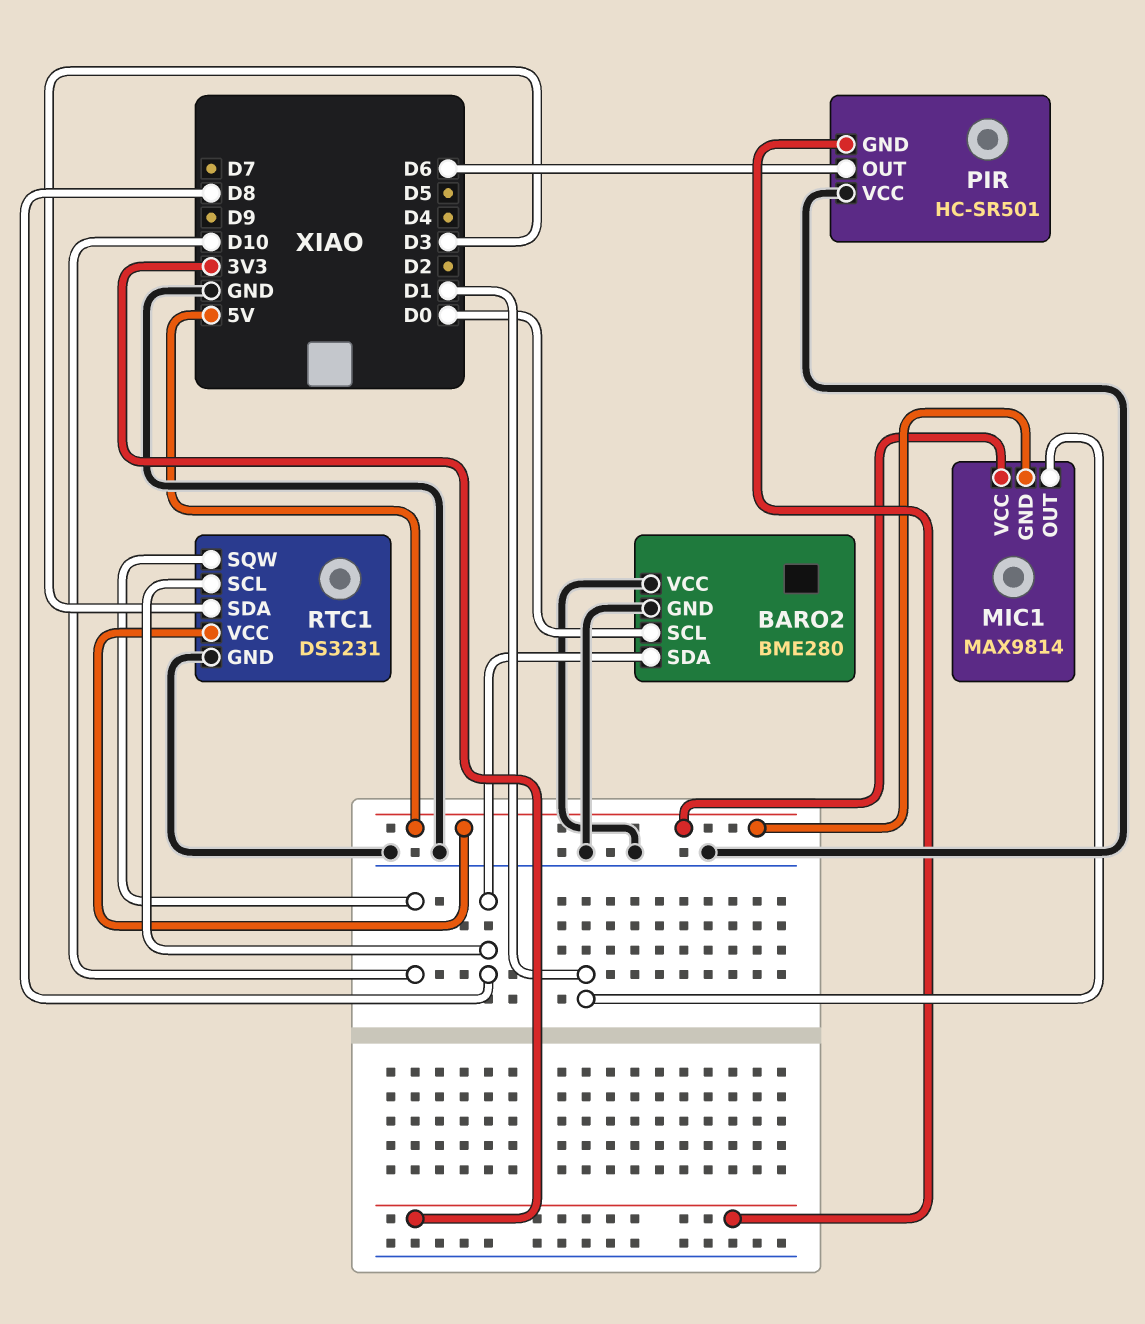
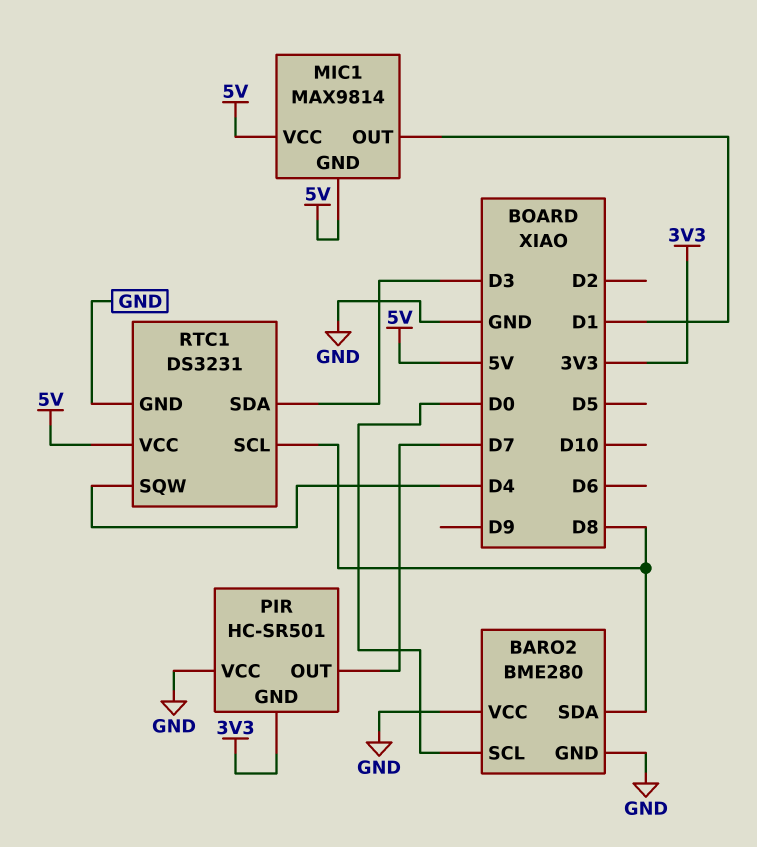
PIR pin OUT: D6 -> D7
RTC1 pin SQW: D10 -> D4

